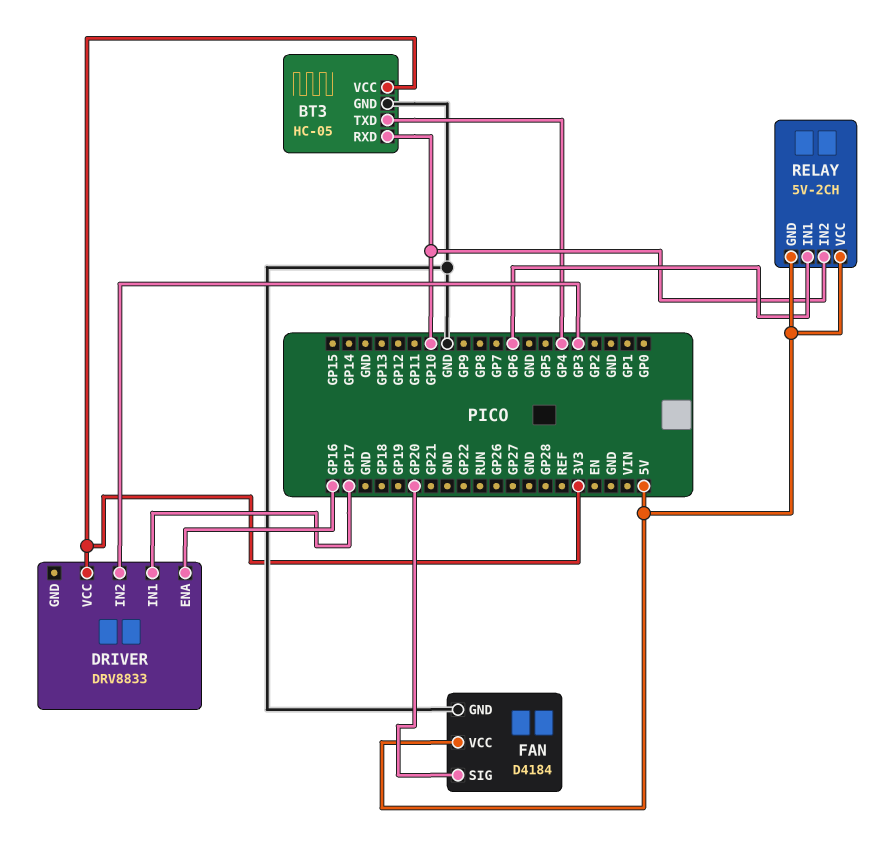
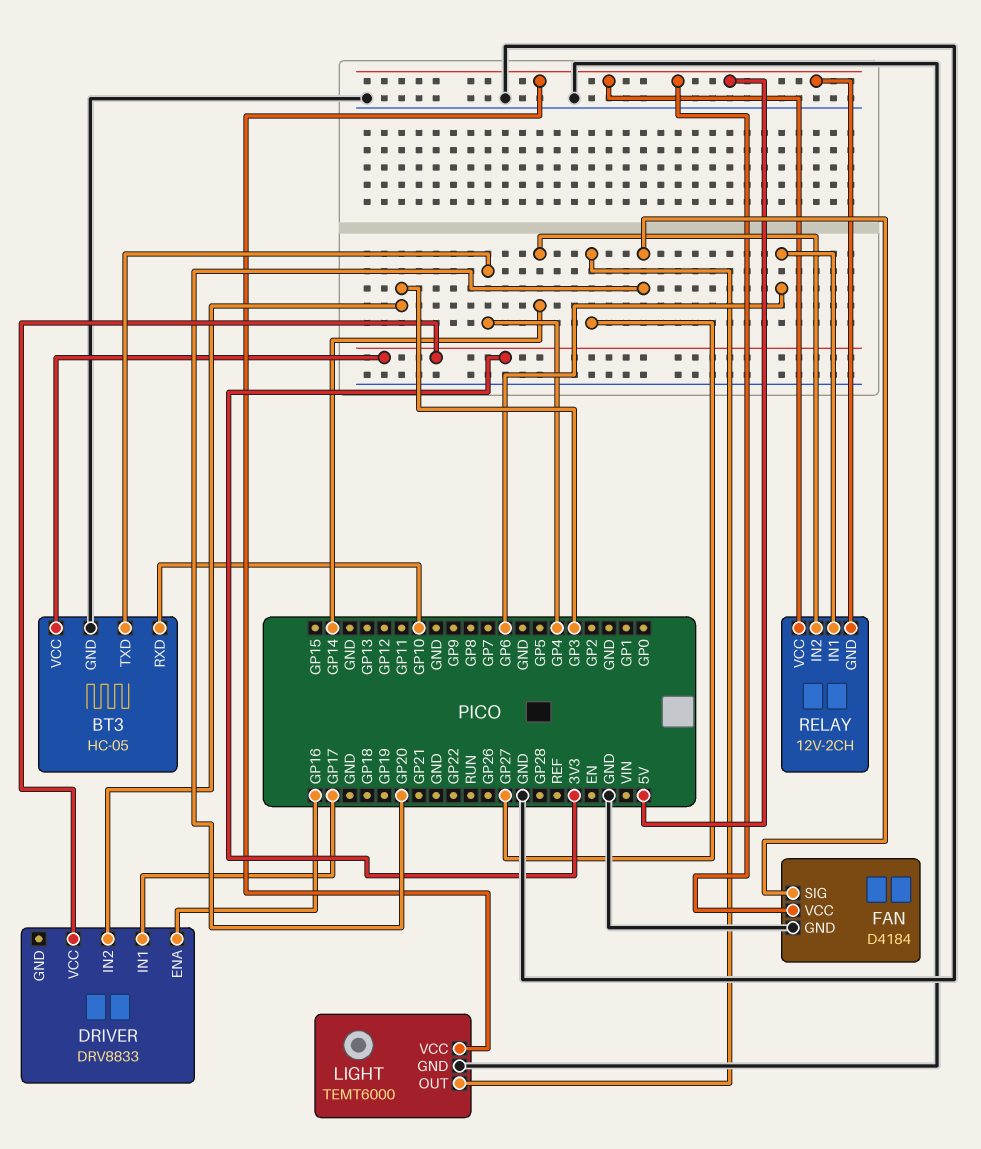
LIGHT: none -> TEMT6000
LIGHT pin GND: none -> GND
LIGHT pin OUT: none -> GP27
LIGHT pin VCC: none -> 5V
RELAY: 5V-2CH -> 12V-2CH
RELAY pin IN2: GP10 -> GP14

